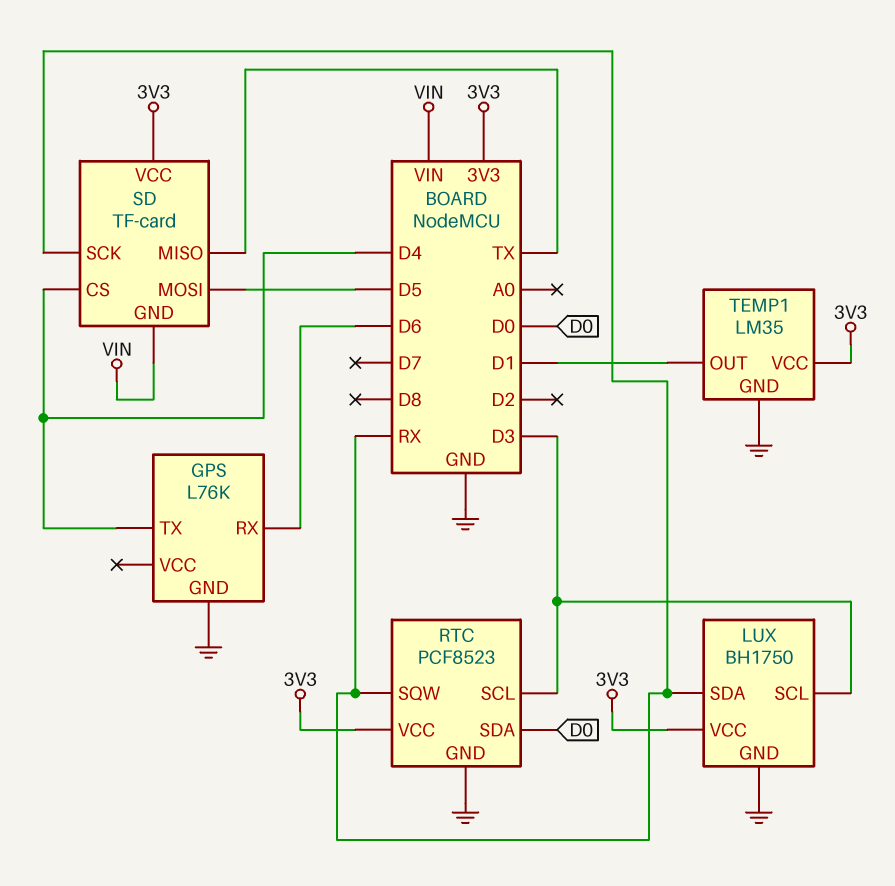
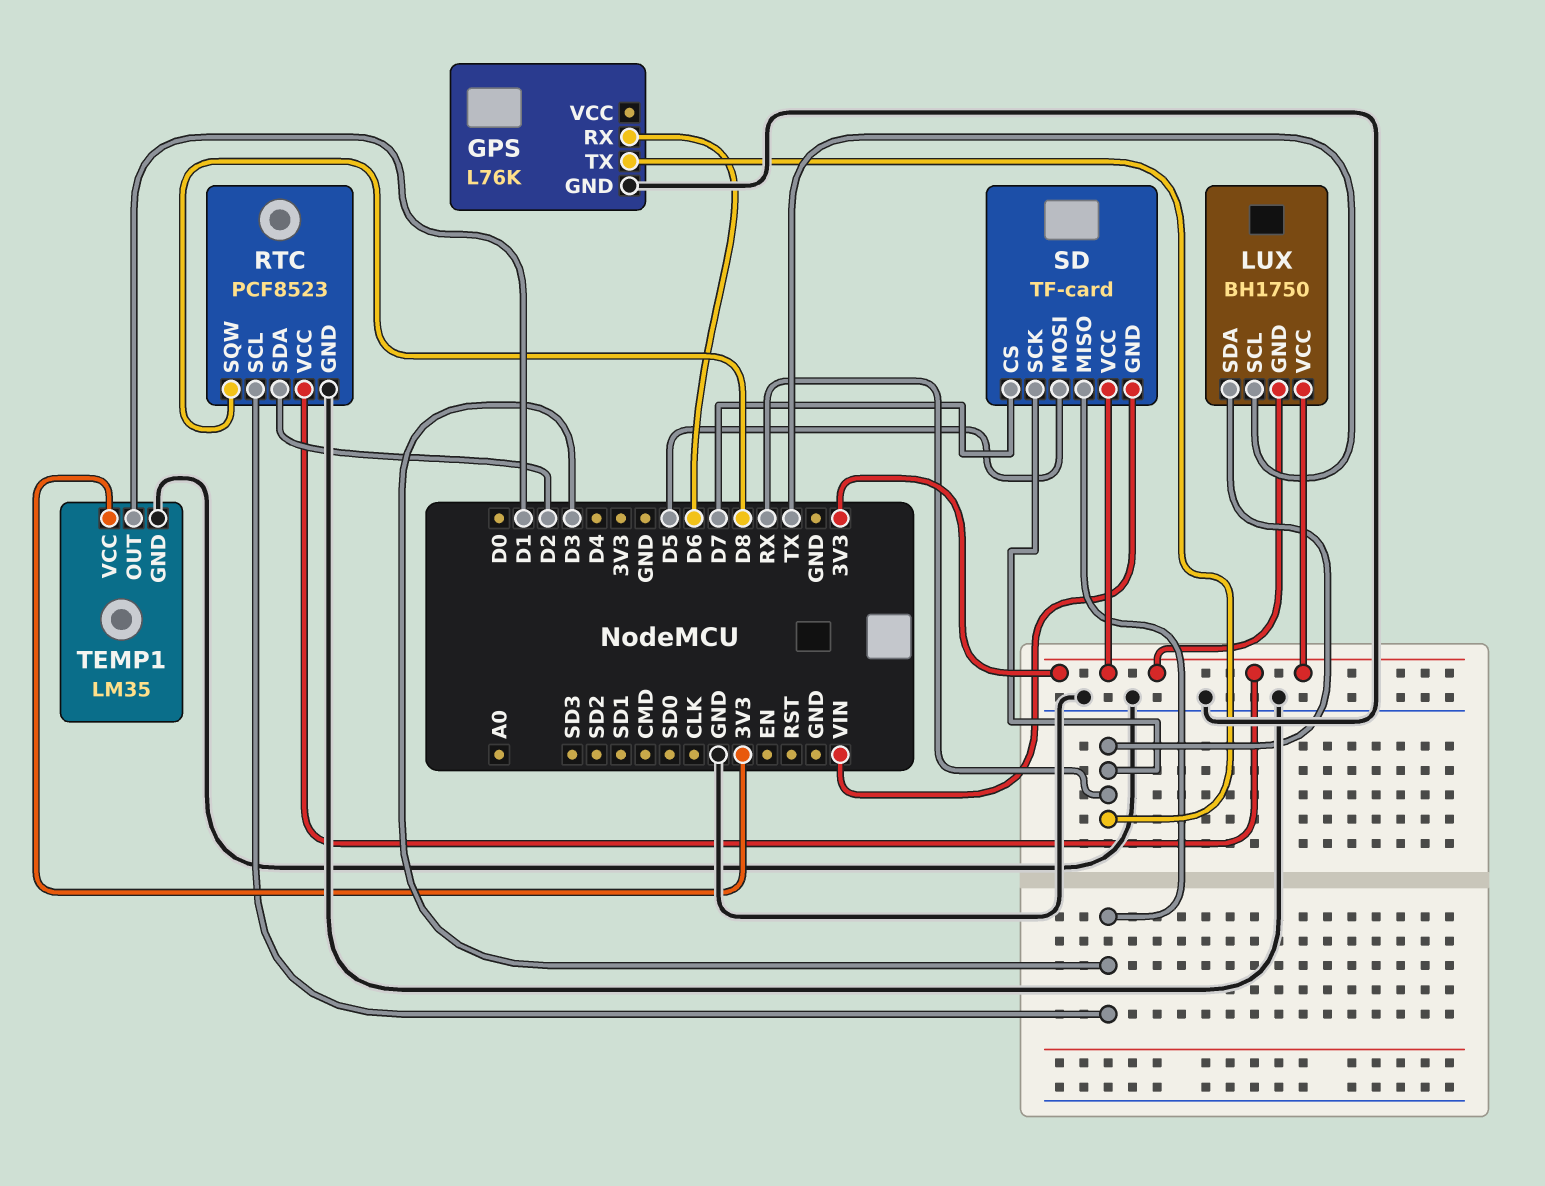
GPS pin TX: D4 -> RX
LUX pin GND: GND -> 3V3
LUX pin SCL: D3 -> TX
RTC pin SDA: D0 -> D2
RTC pin SQW: RX -> D8
SD pin CS: D4 -> D7
SD pin MISO: TX -> D3

